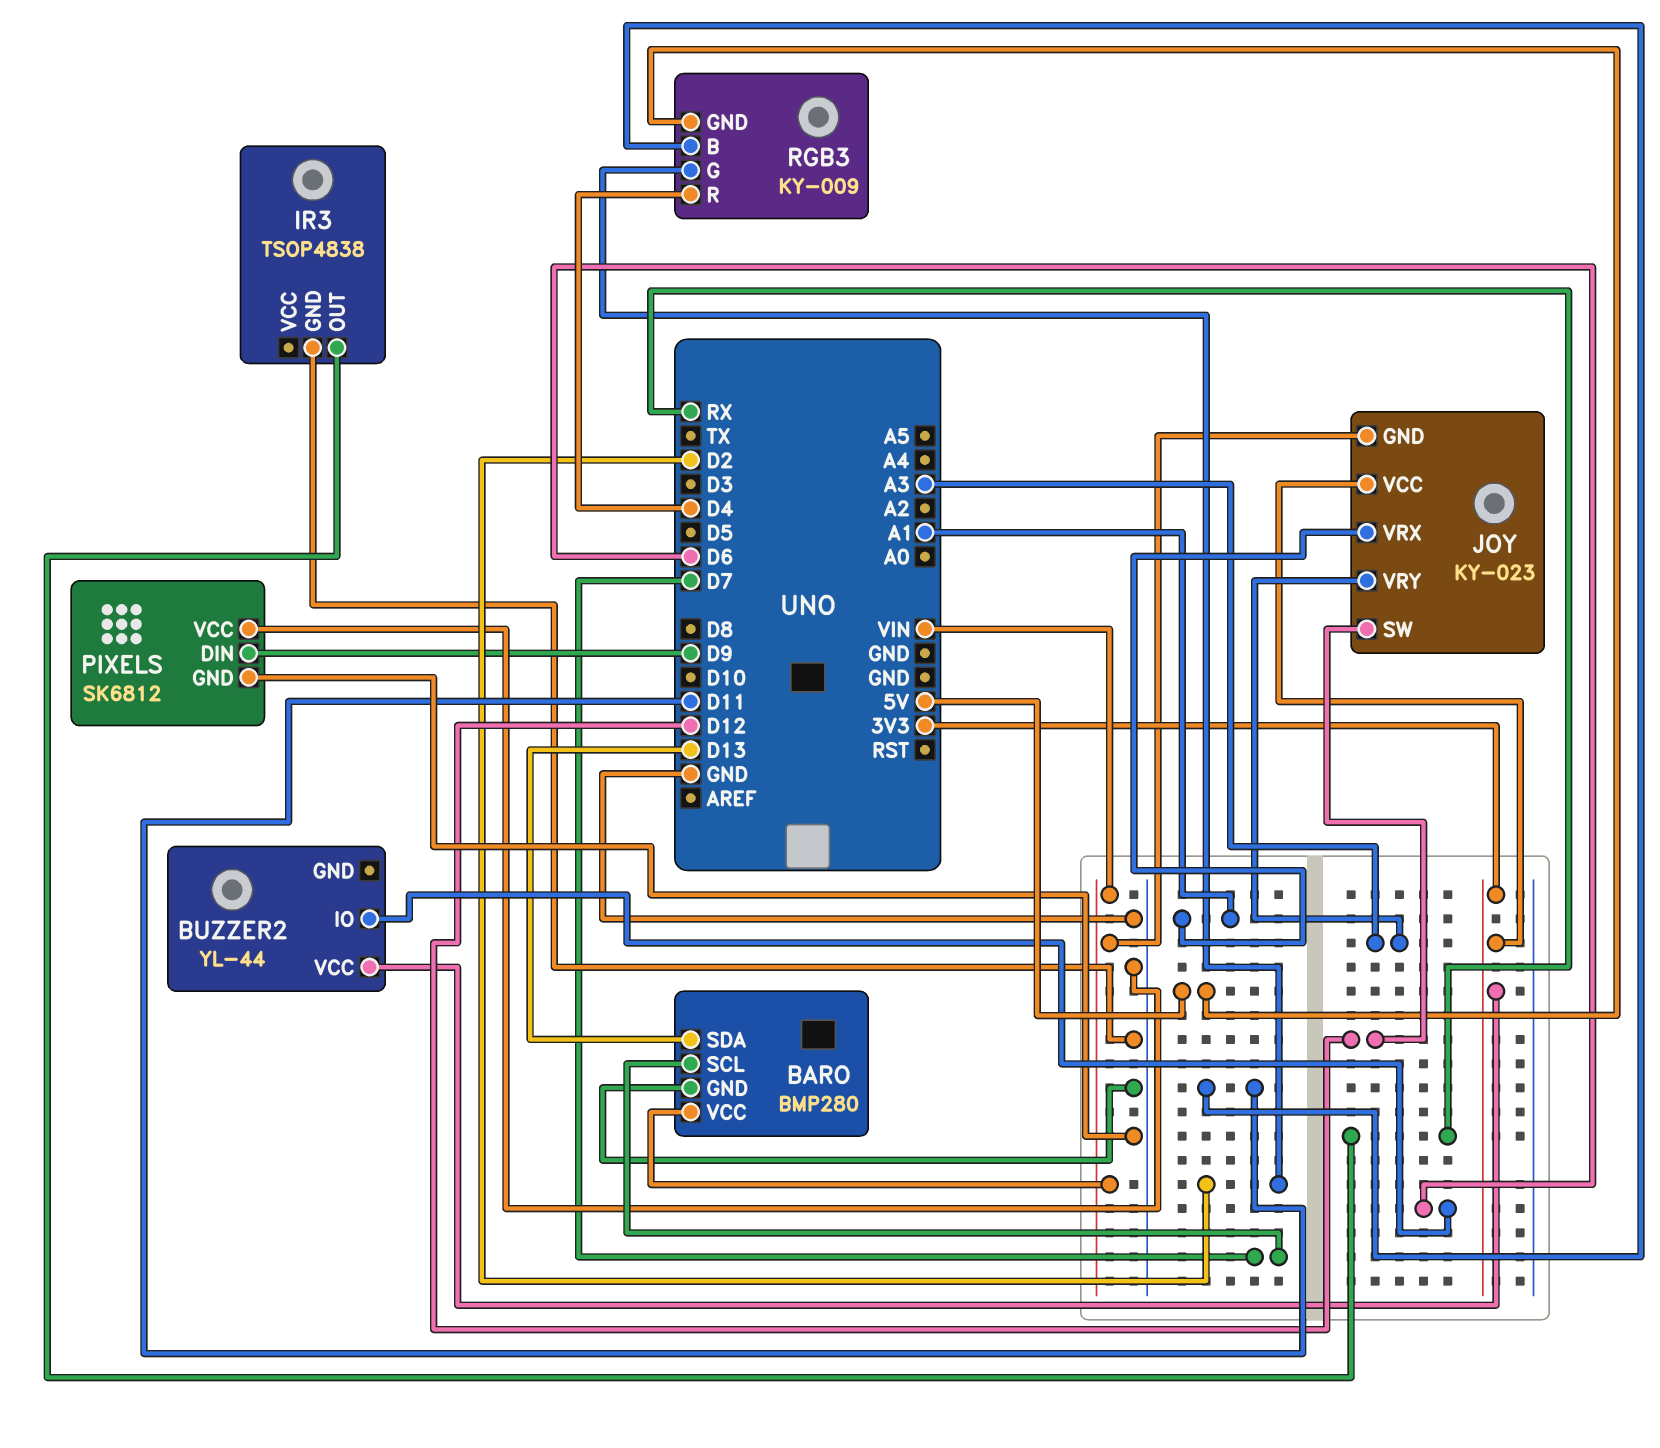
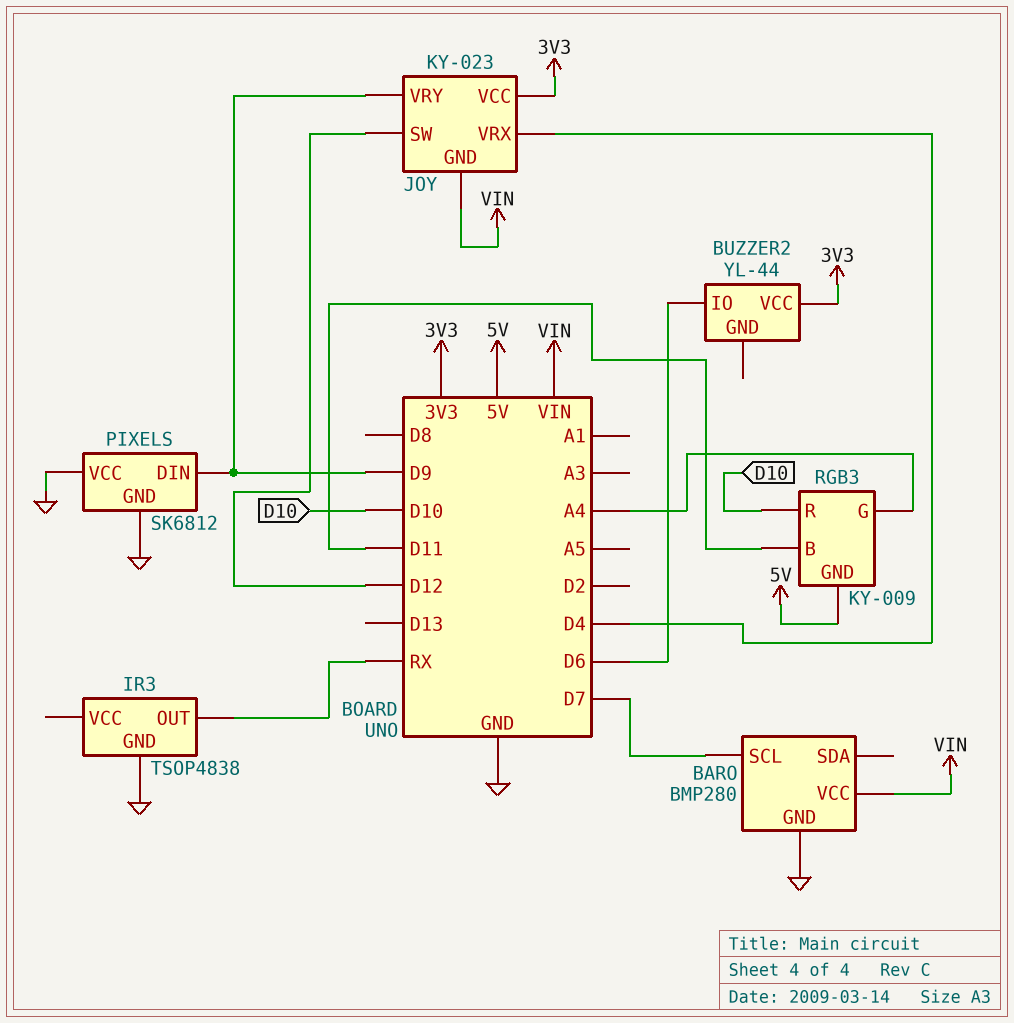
BARO pin SDA: D13 -> none
JOY pin VRX: A1 -> D4
JOY pin VRY: A3 -> D9
RGB3 pin G: D2 -> A4
RGB3 pin R: D4 -> D10

